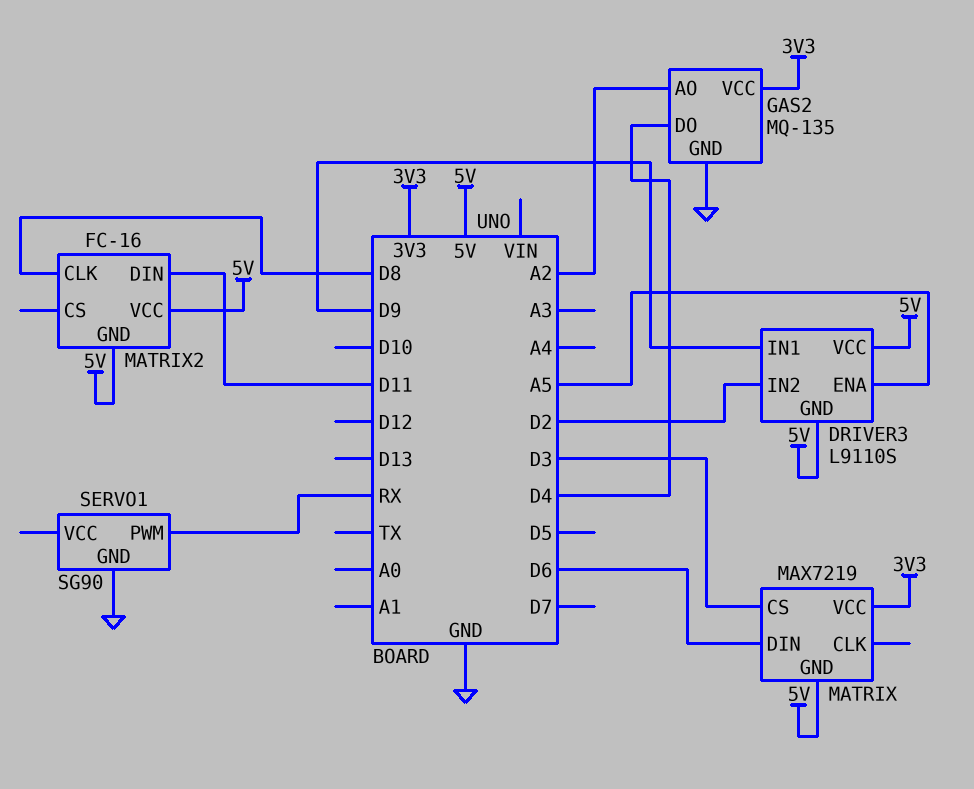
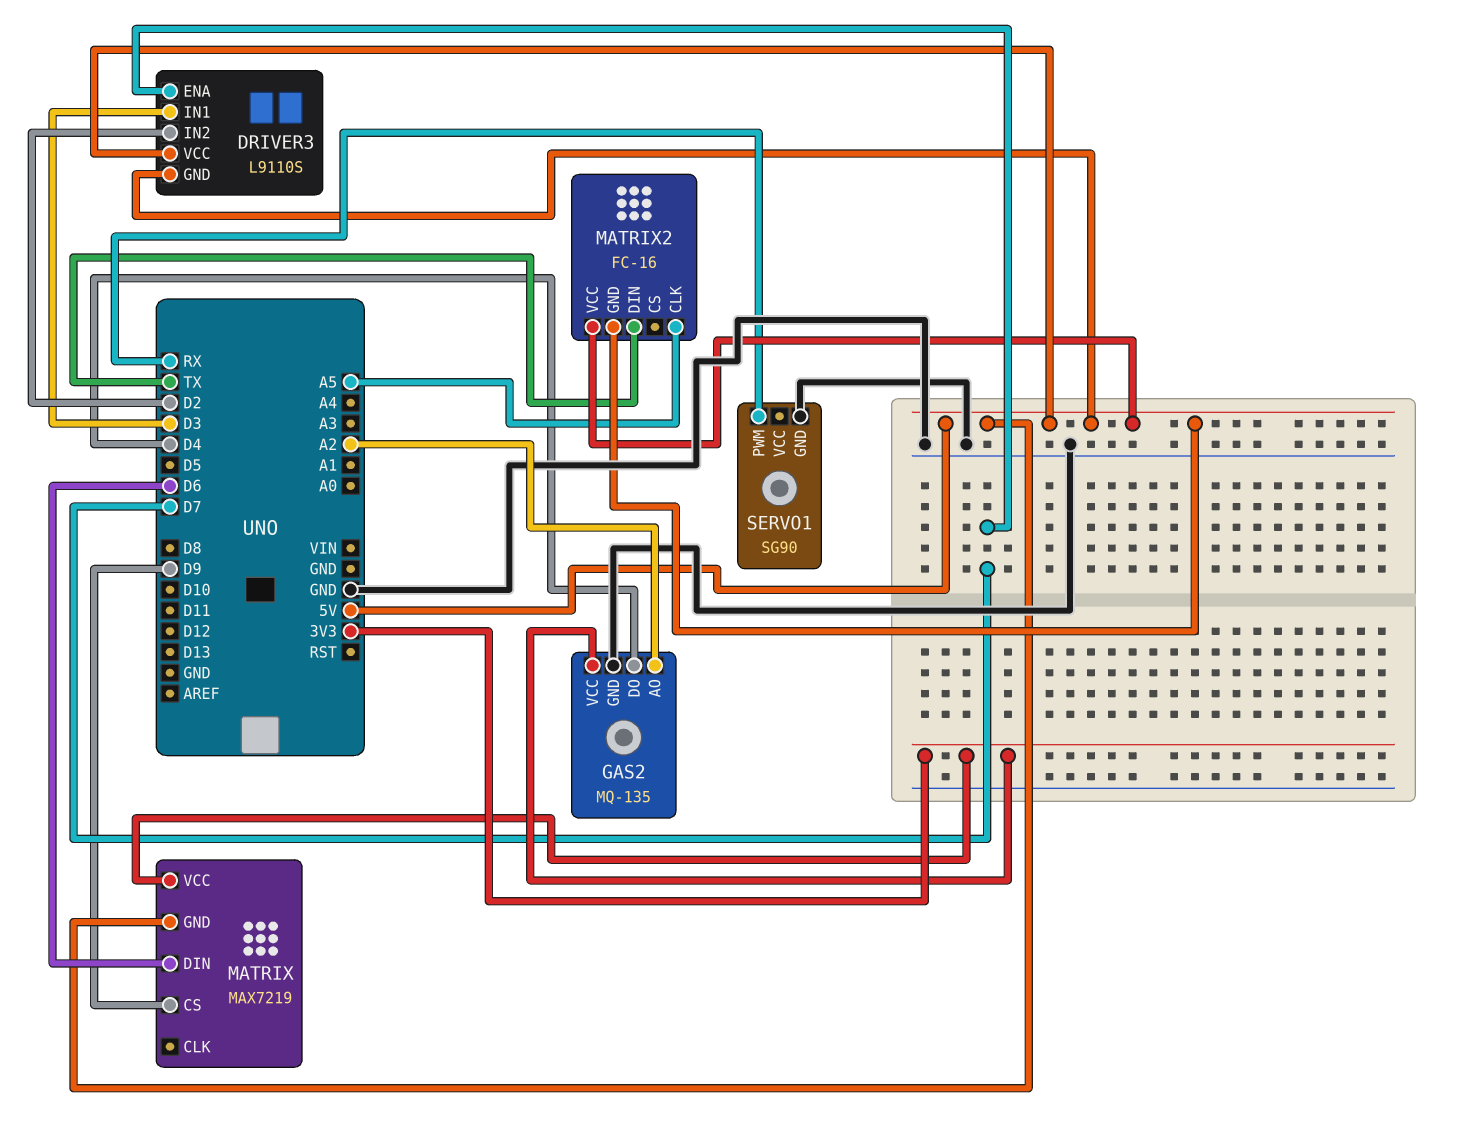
DRIVER3 pin ENA: A5 -> D7
DRIVER3 pin IN1: D9 -> D3
MATRIX pin CS: D3 -> D9
MATRIX2 pin CLK: D8 -> A5
MATRIX2 pin DIN: D11 -> TX

